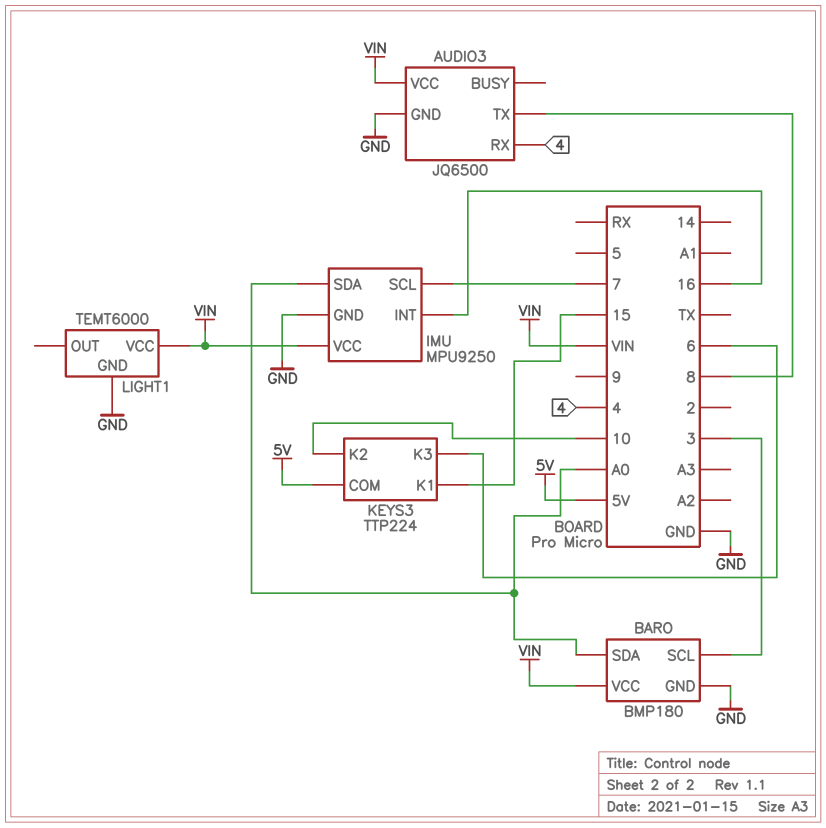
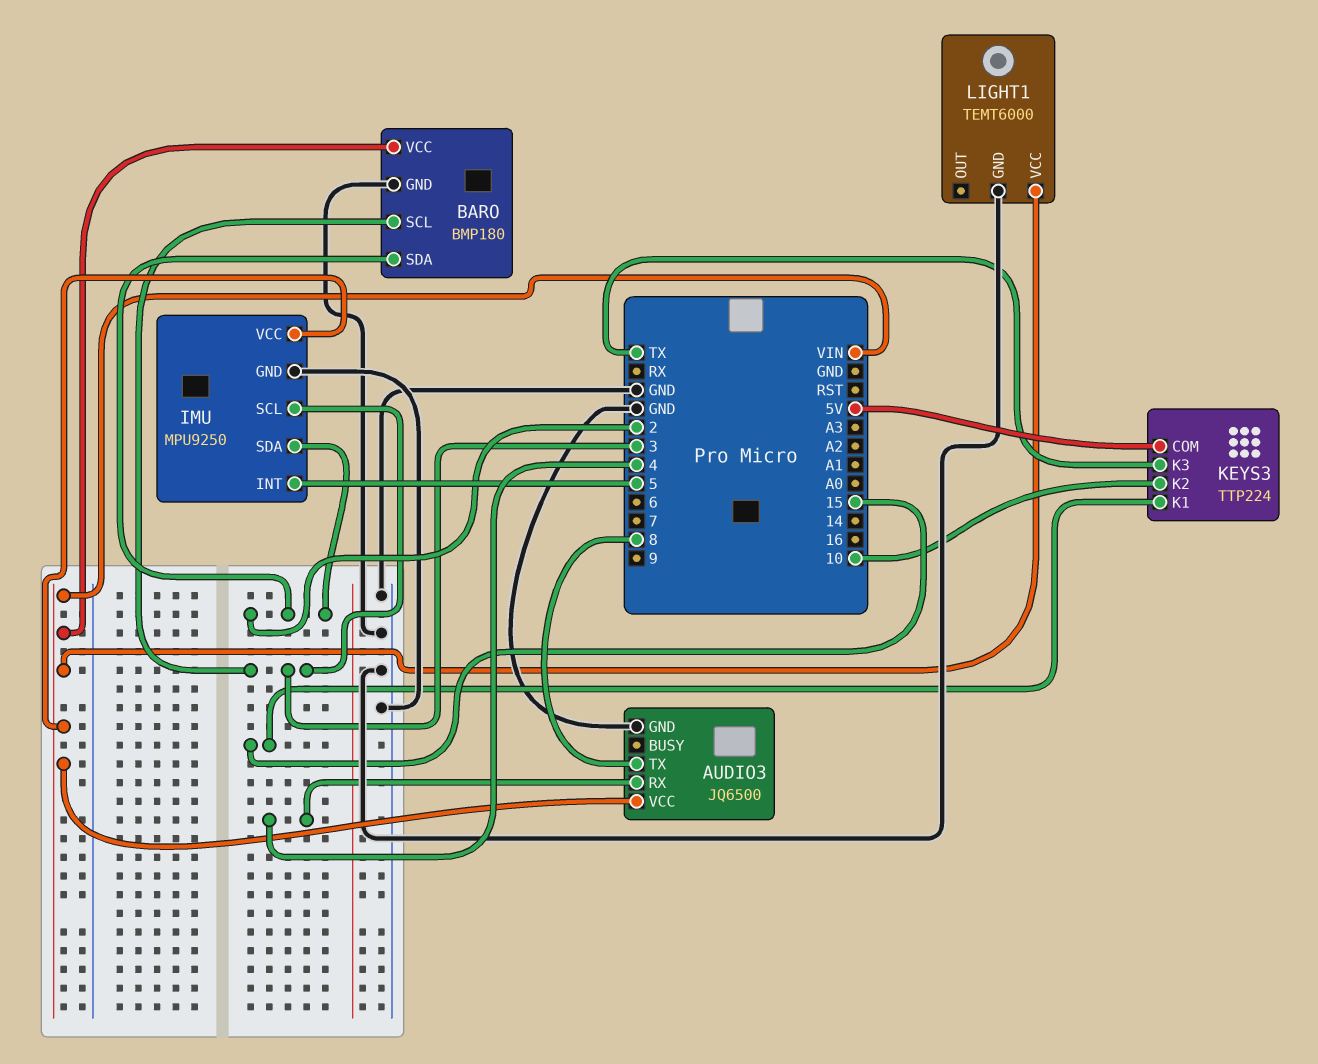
BARO pin SDA: A0 -> 2
IMU pin INT: 16 -> 5
IMU pin SCL: 7 -> 3
IMU pin SDA: A0 -> 2
KEYS3 pin K3: 6 -> TX

